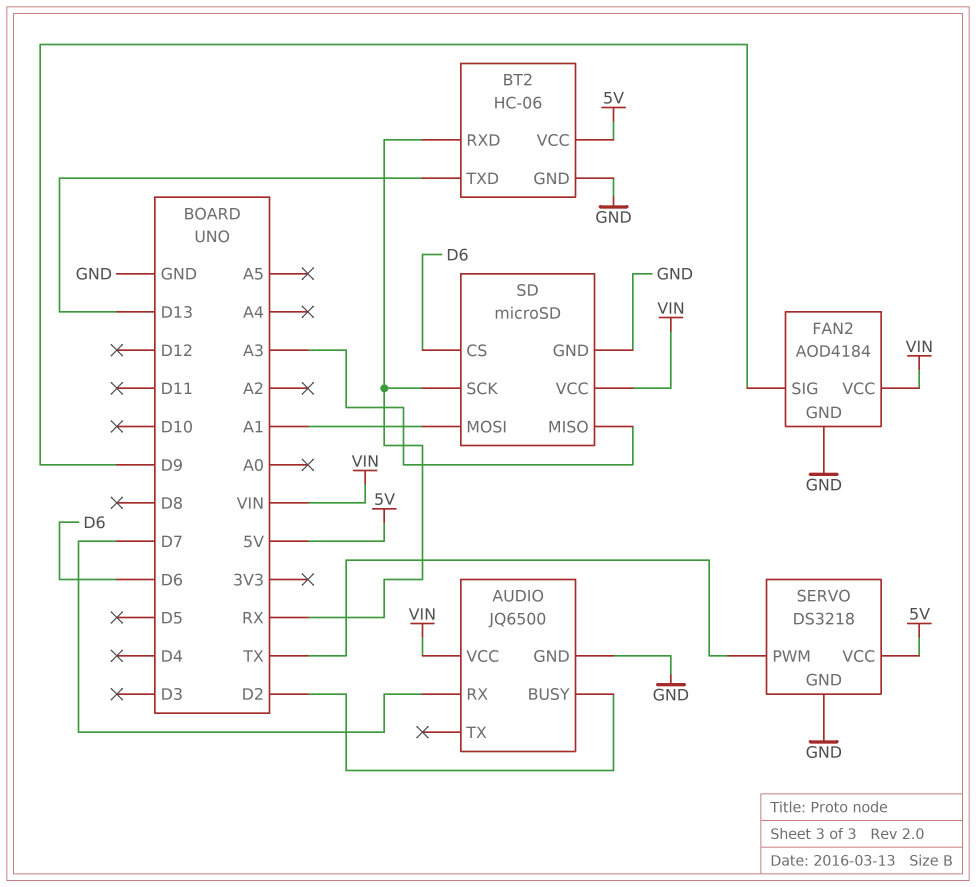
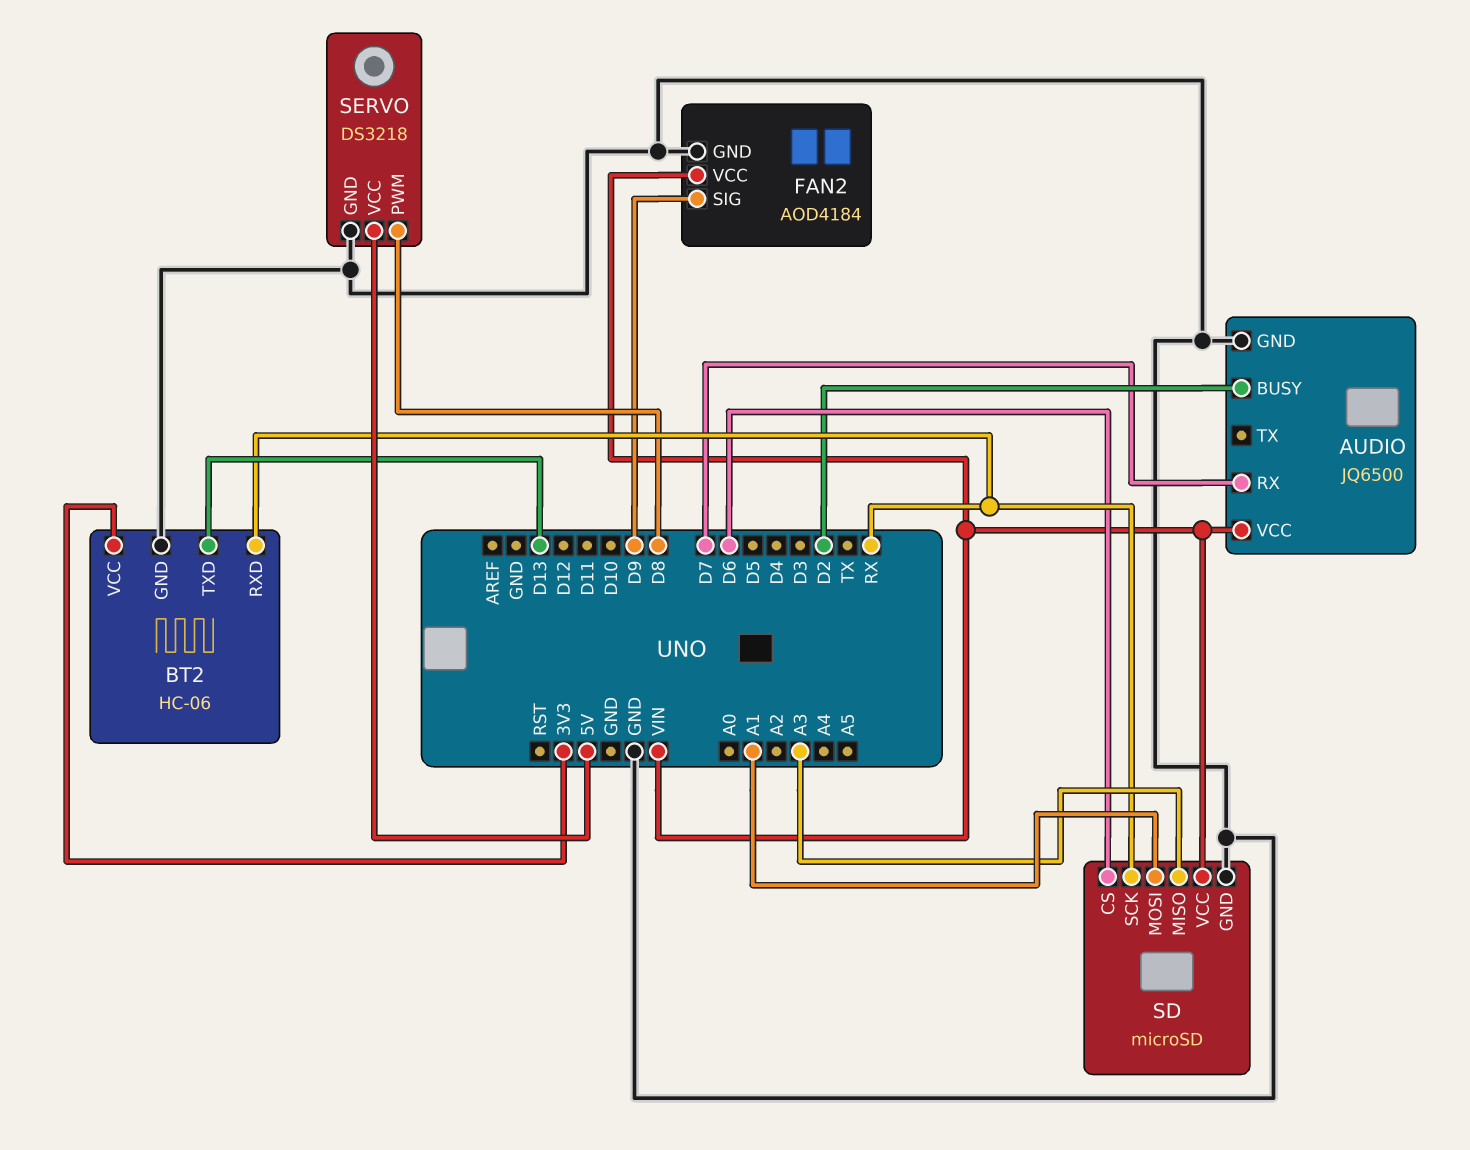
BT2 pin VCC: 5V -> 3V3
SERVO pin PWM: TX -> D8

